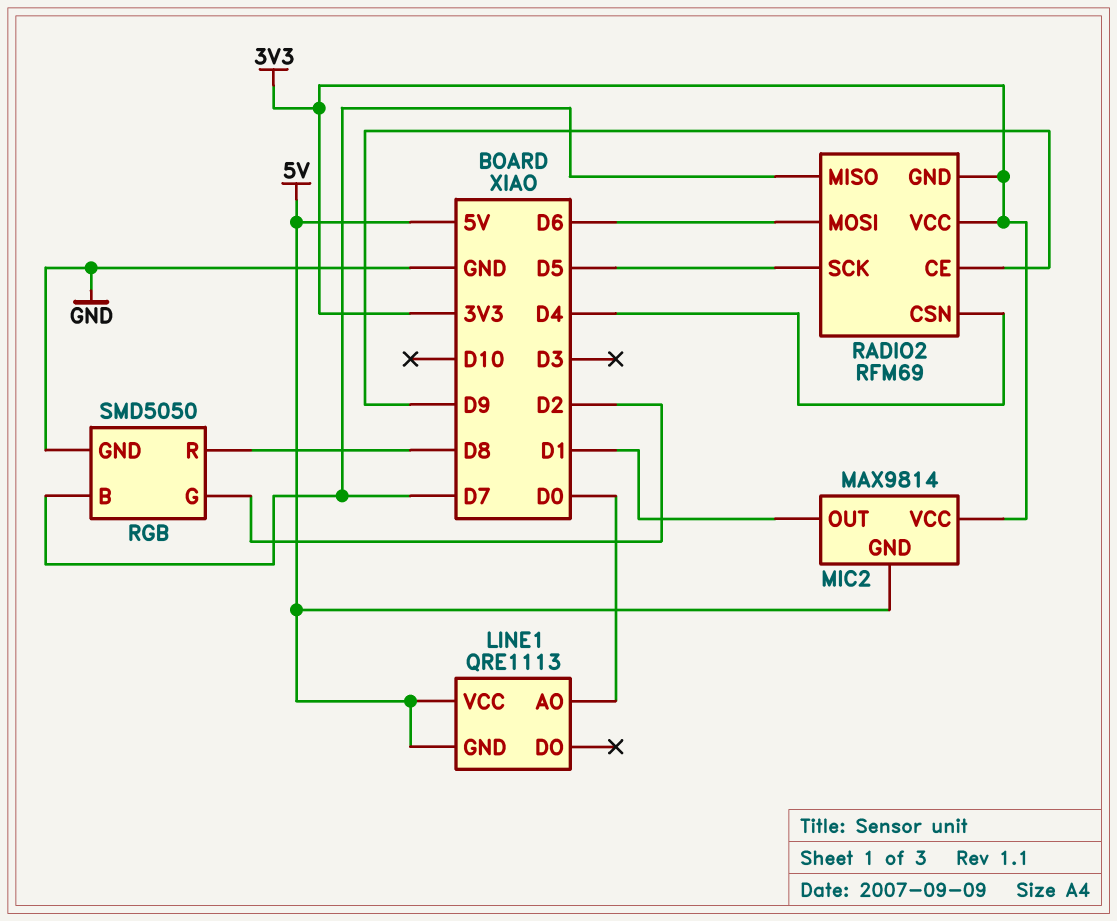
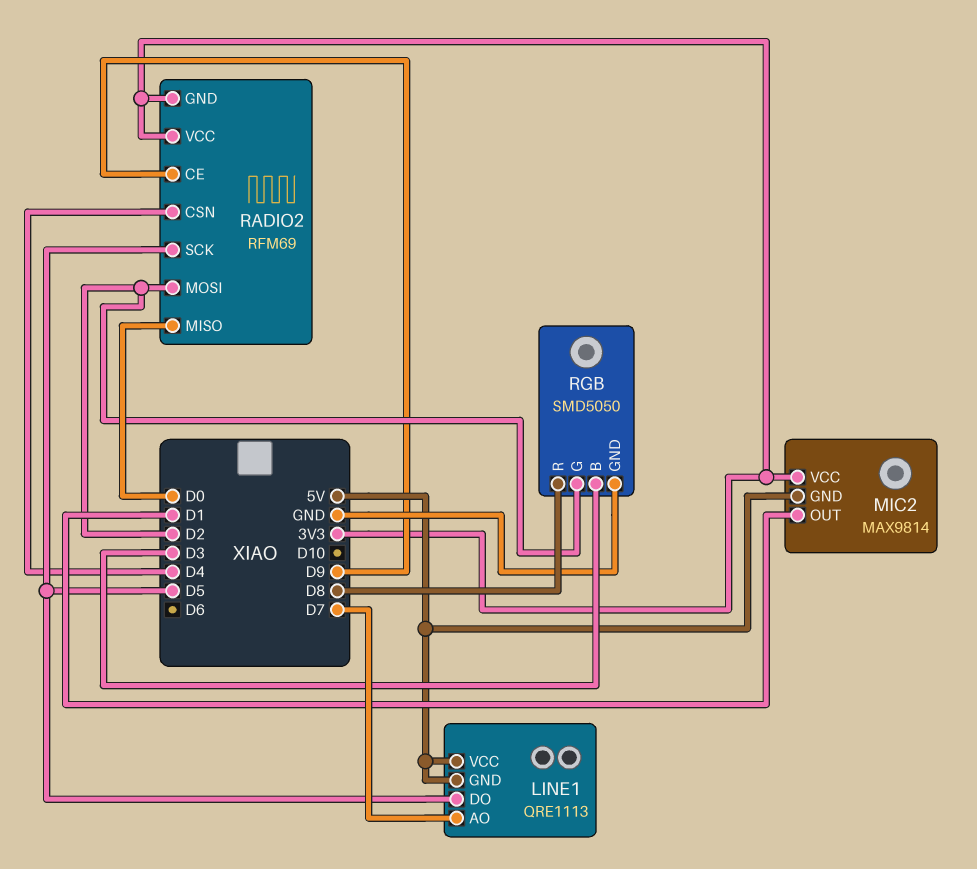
LINE1 pin AO: D0 -> D7
LINE1 pin DO: none -> D5
RADIO2 pin MISO: D7 -> D0
RADIO2 pin MOSI: D6 -> D2
RGB pin B: D7 -> D3

